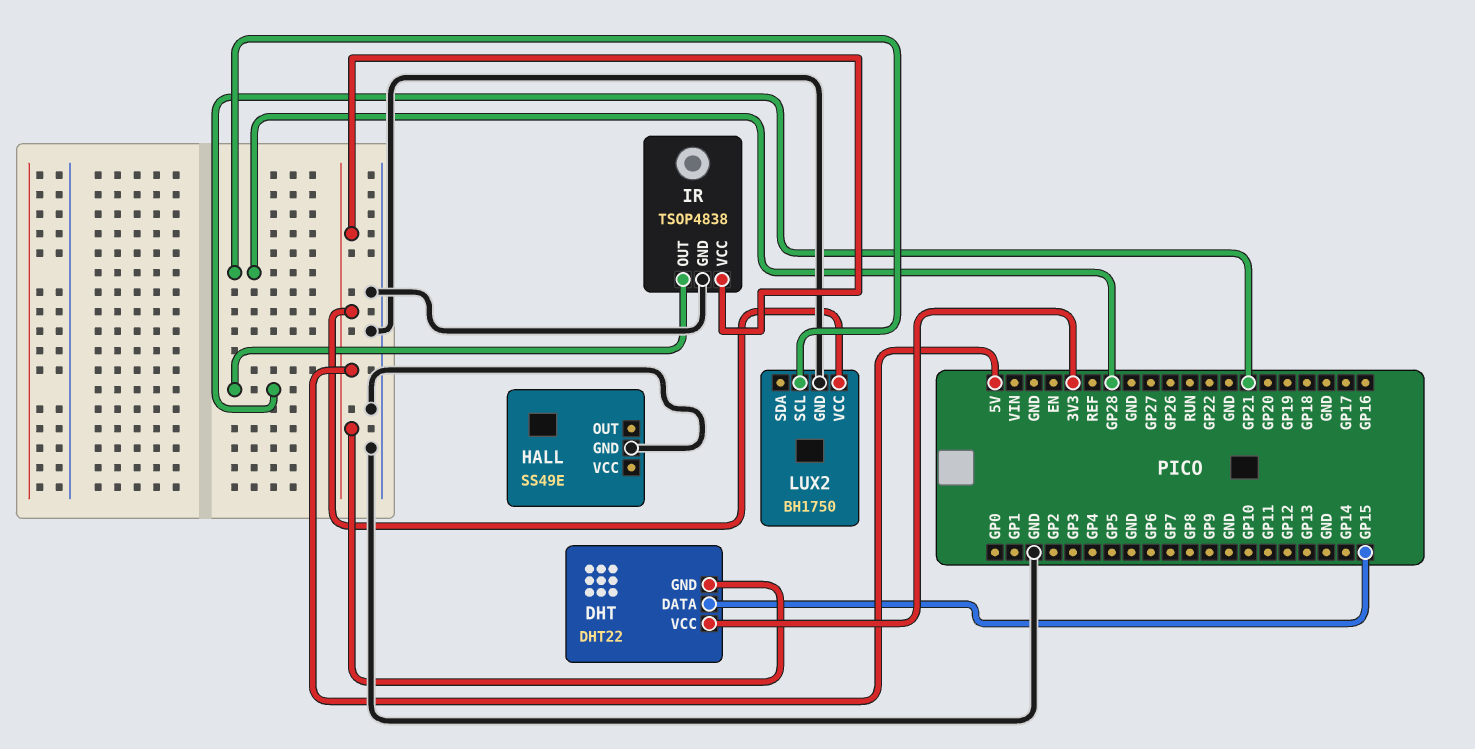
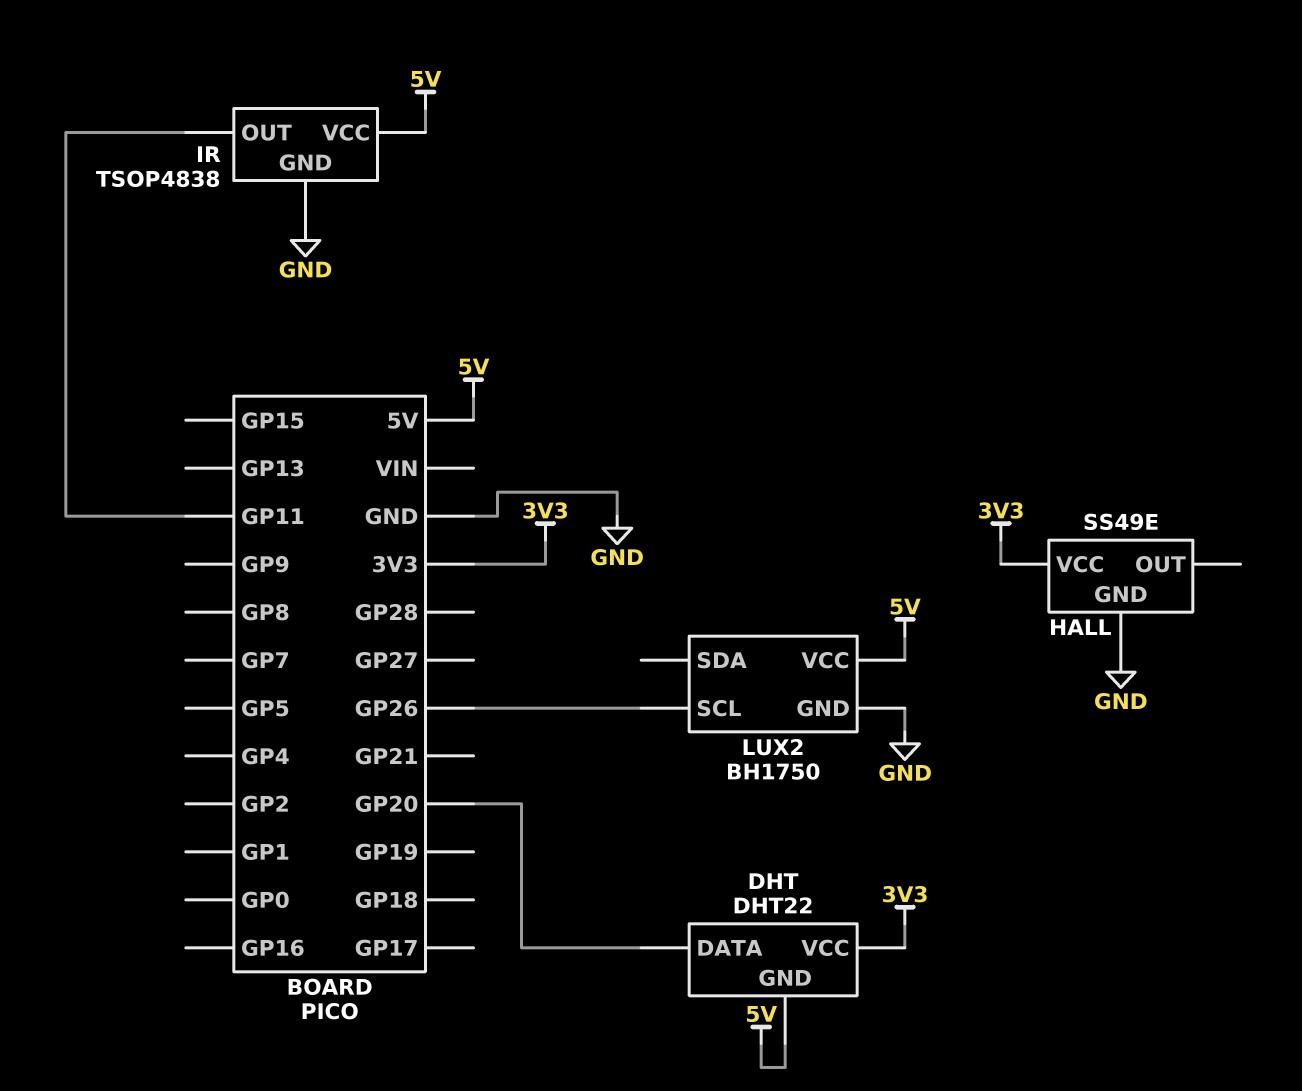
DHT pin DATA: GP15 -> GP20
HALL pin VCC: none -> 3V3
IR pin OUT: GP21 -> GP11
LUX2 pin SCL: GP28 -> GP26

